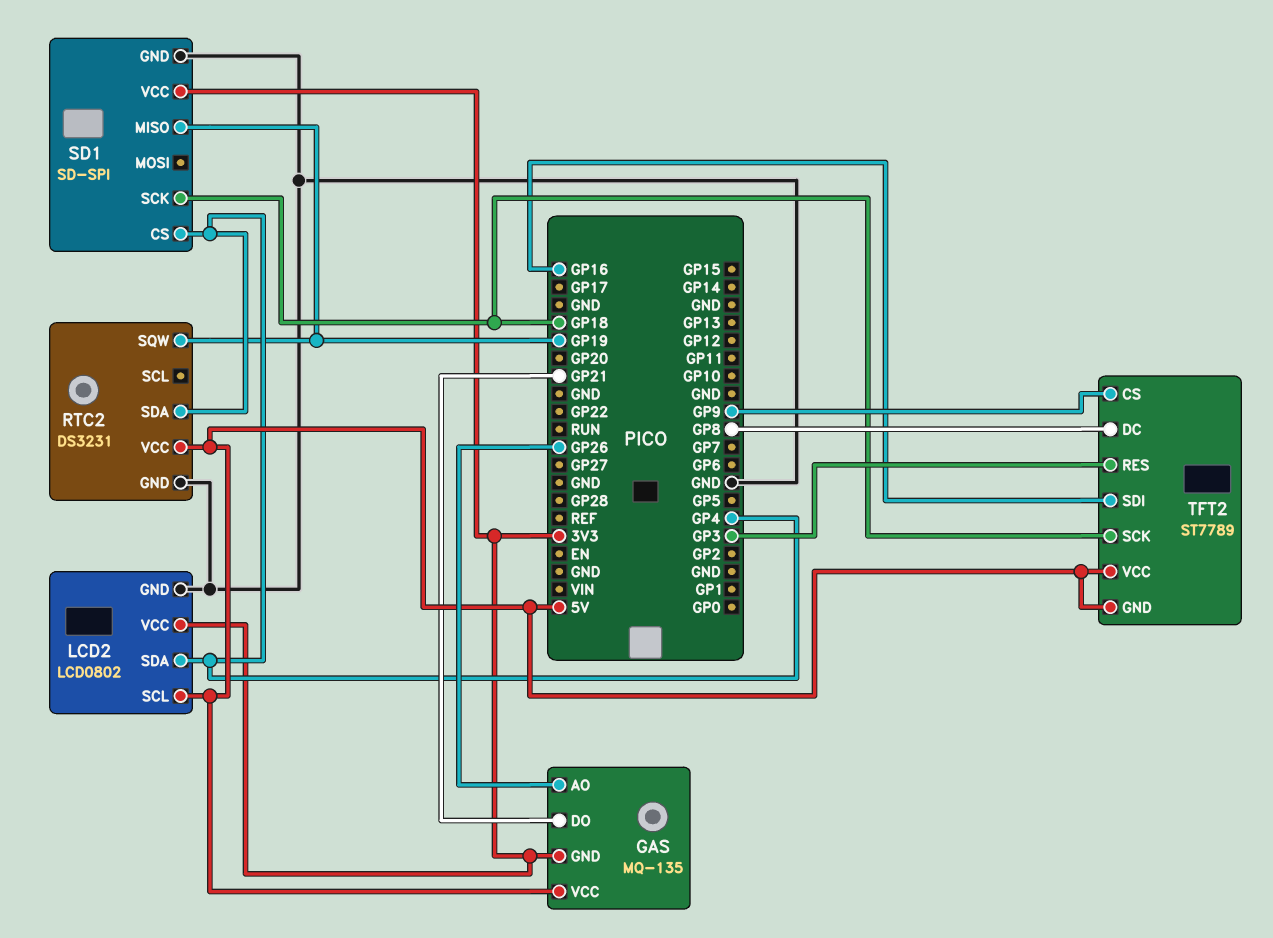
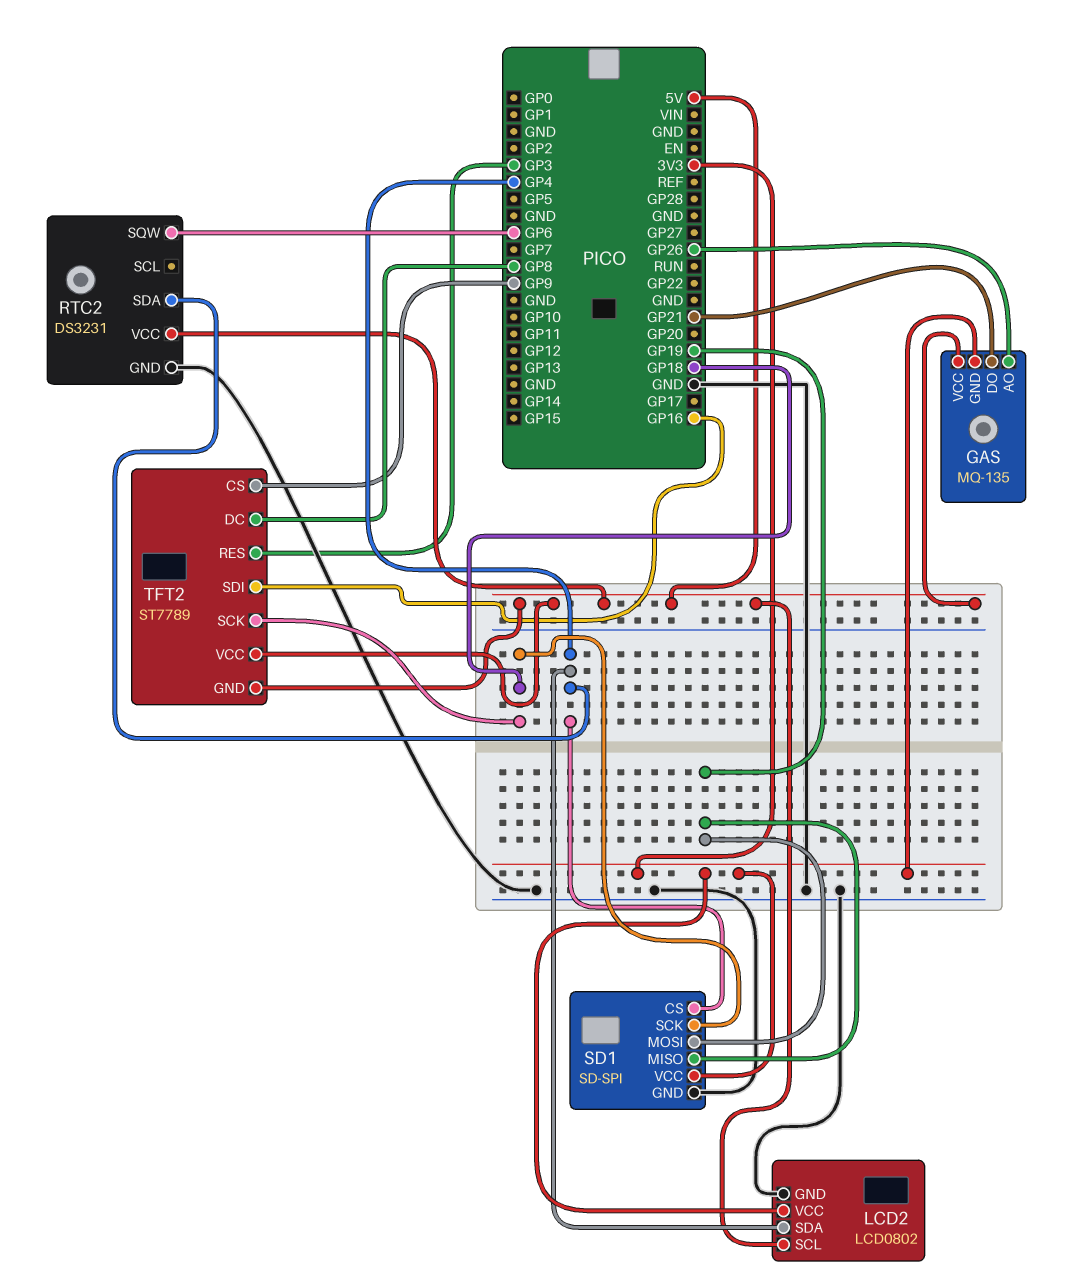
RTC2 pin SQW: GP19 -> GP6
SD1 pin MOSI: none -> GP19

